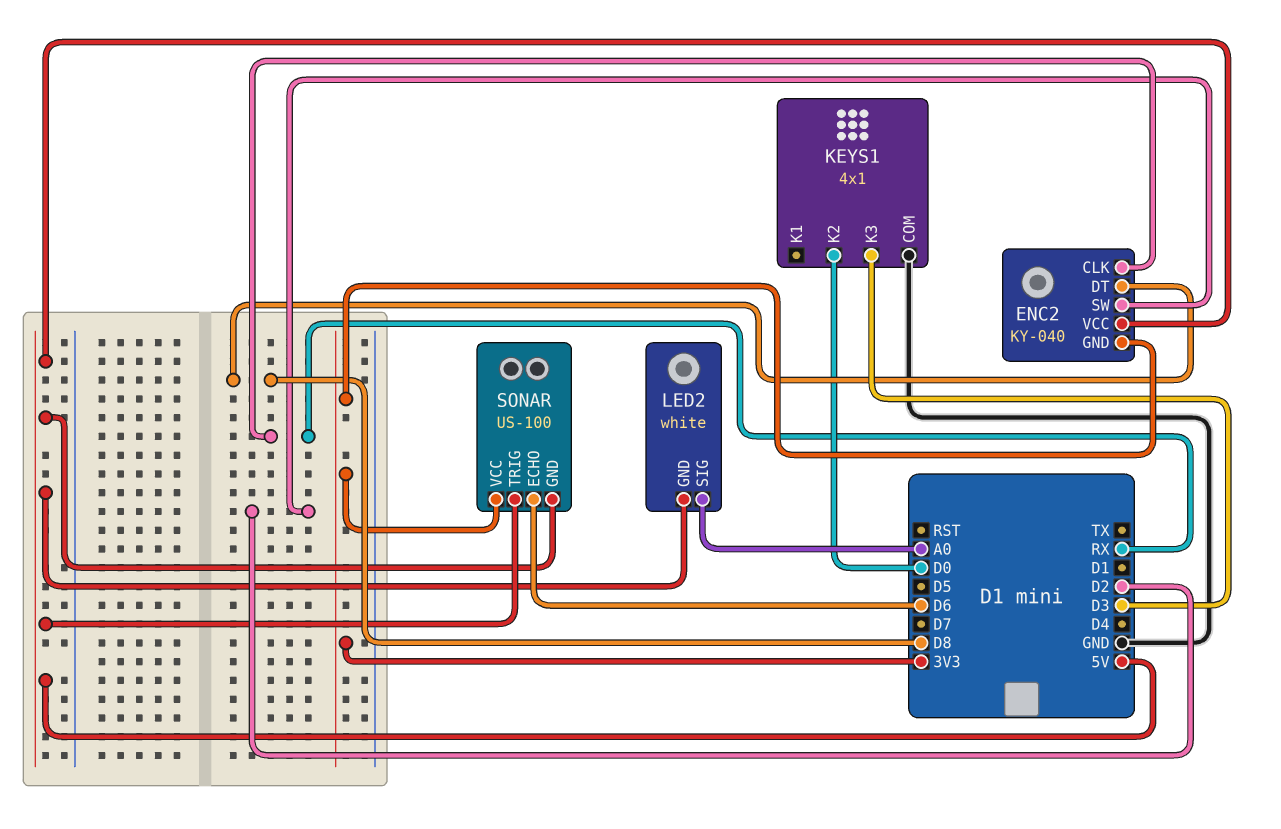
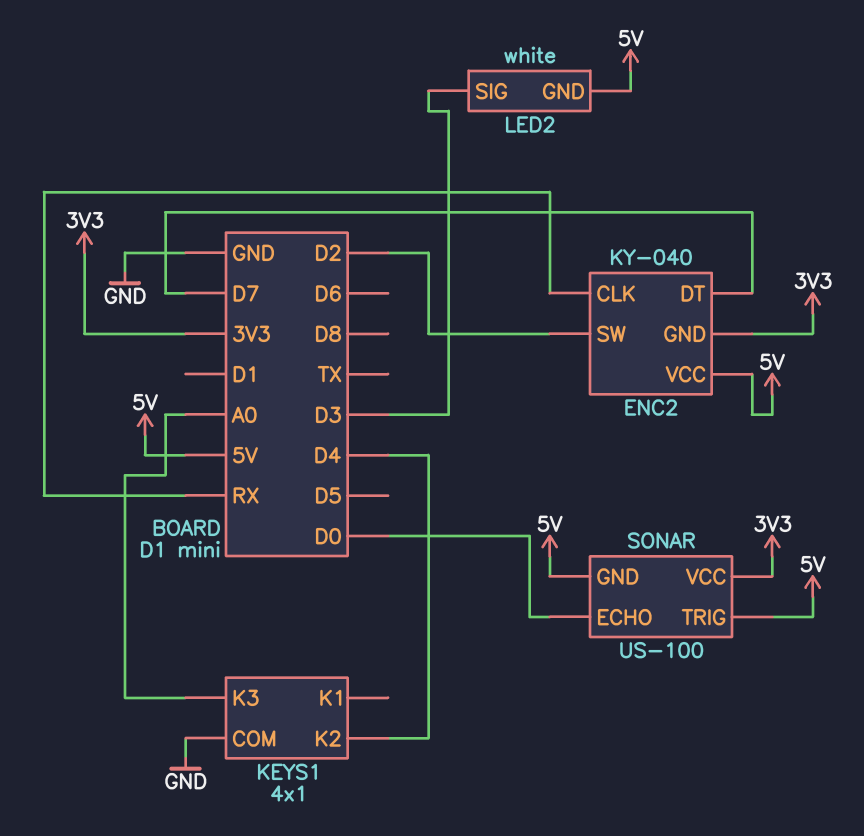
ENC2 pin DT: D8 -> D7
KEYS1 pin K2: D0 -> D4
KEYS1 pin K3: D3 -> A0
LED2 pin SIG: A0 -> D3
SONAR pin ECHO: D6 -> D0

